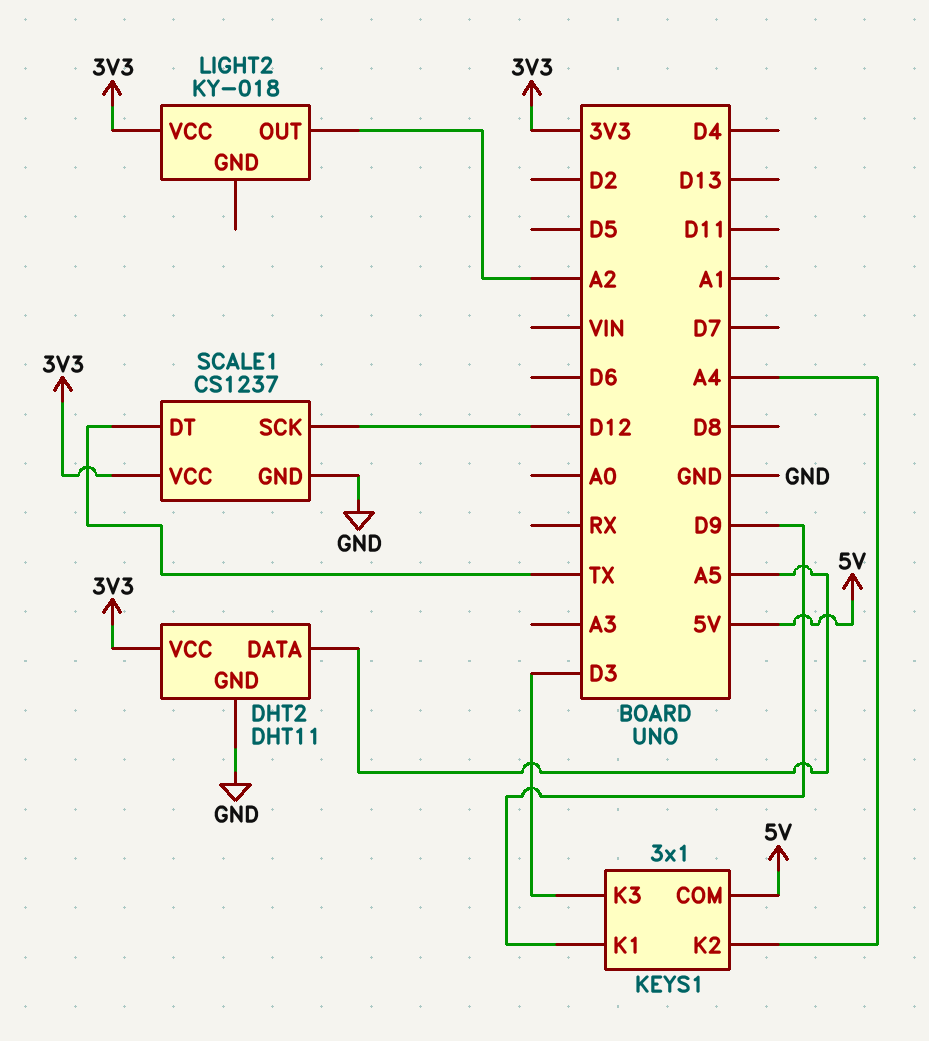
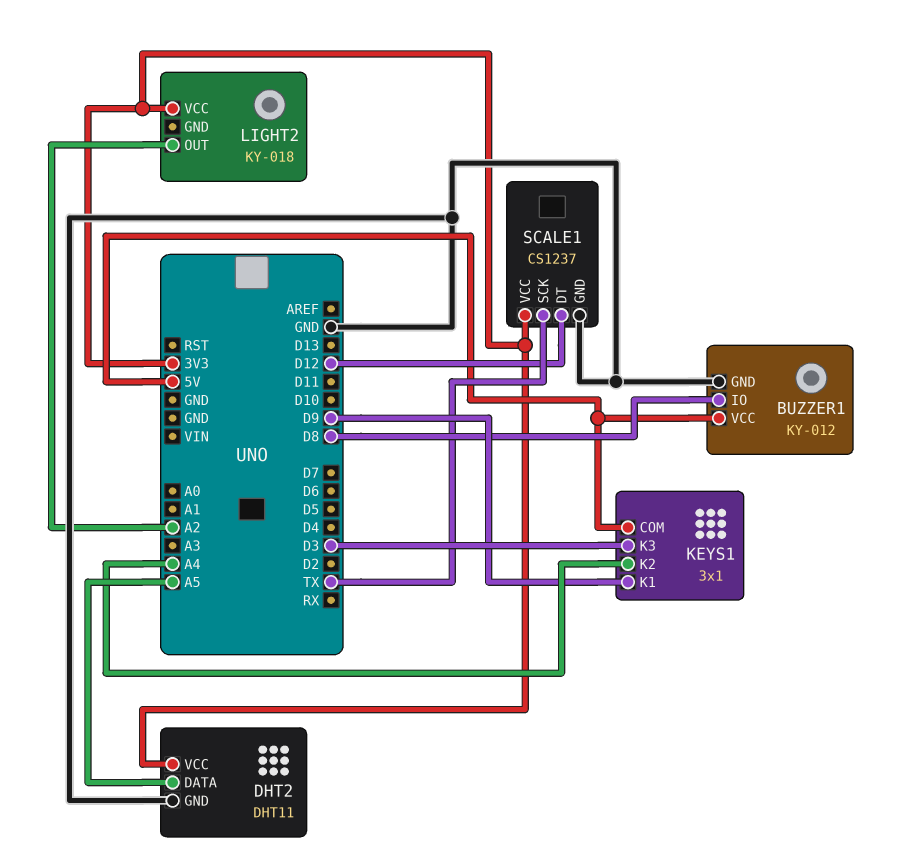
BUZZER1: none -> KY-012
BUZZER1 pin GND: none -> GND
BUZZER1 pin IO: none -> D8
BUZZER1 pin VCC: none -> 5V
SCALE1 pin DT: TX -> D12
SCALE1 pin SCK: D12 -> TX

